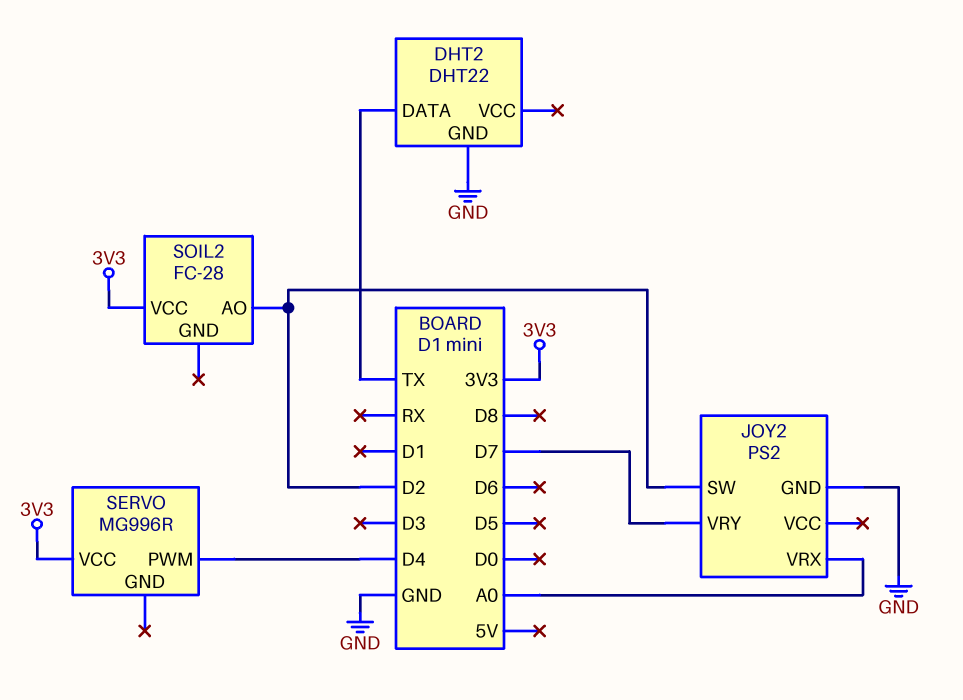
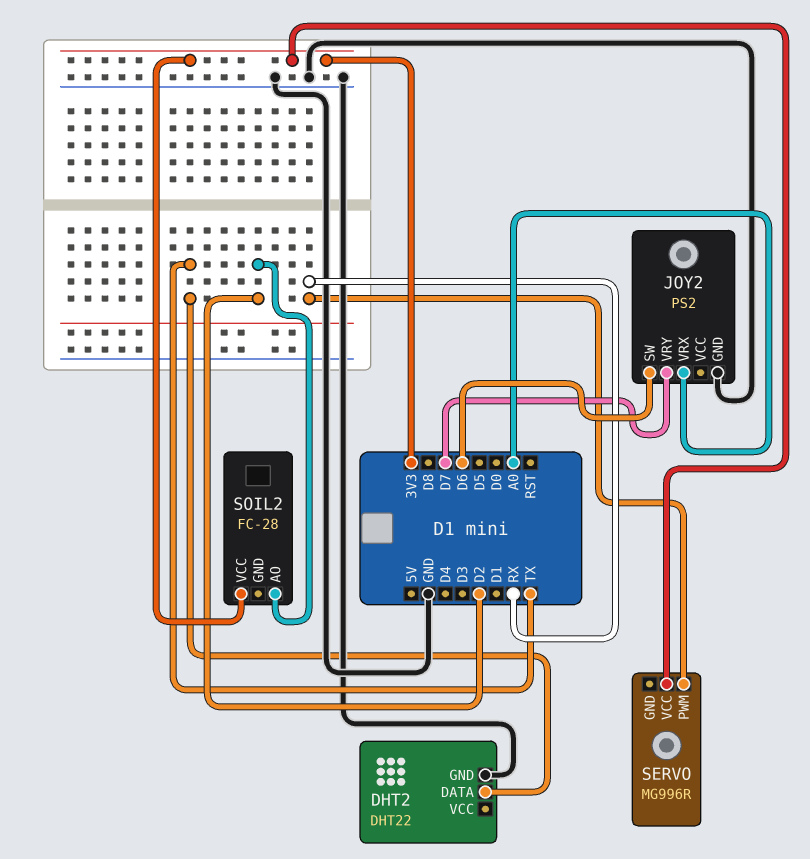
JOY2 pin SW: D2 -> D6
SERVO pin PWM: D4 -> RX

